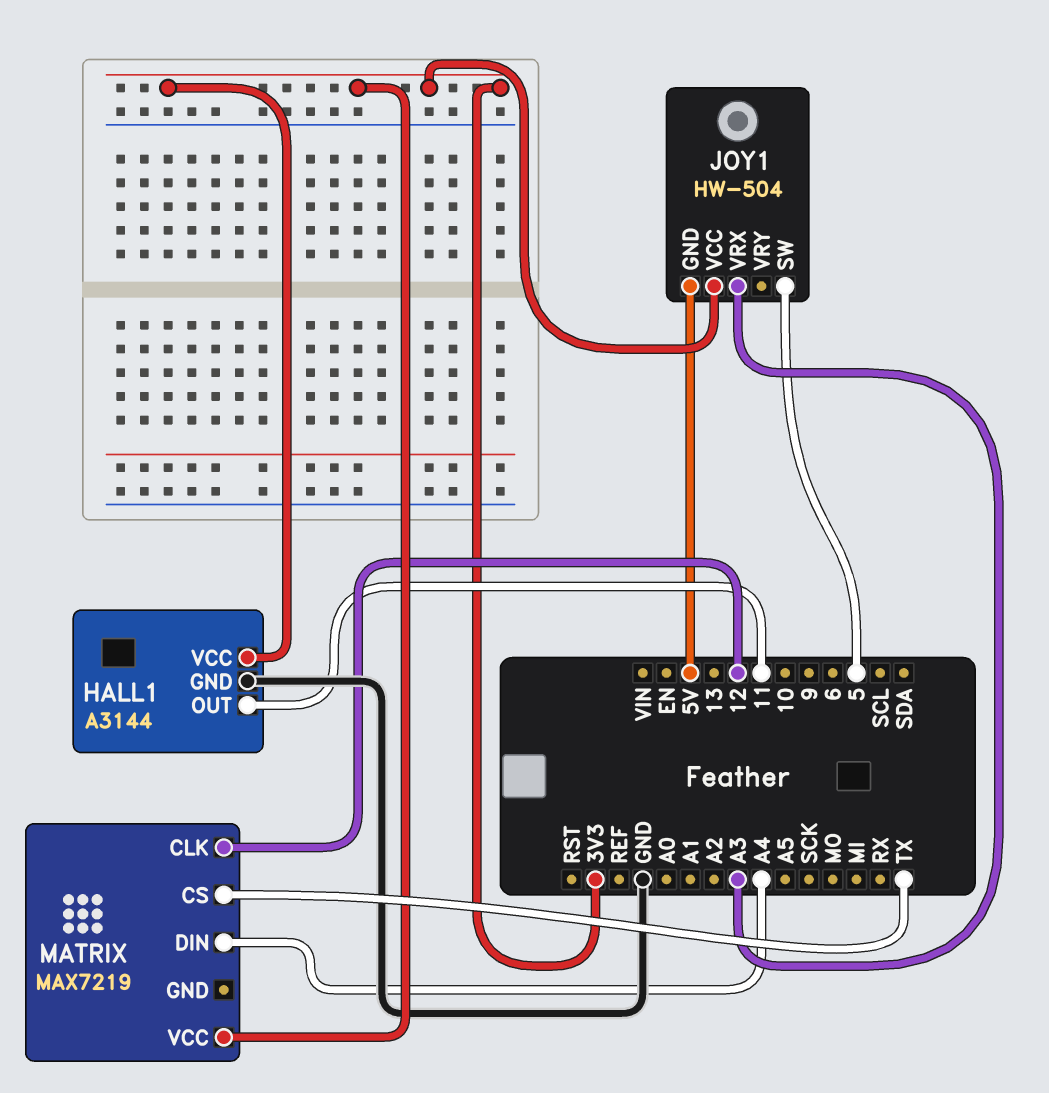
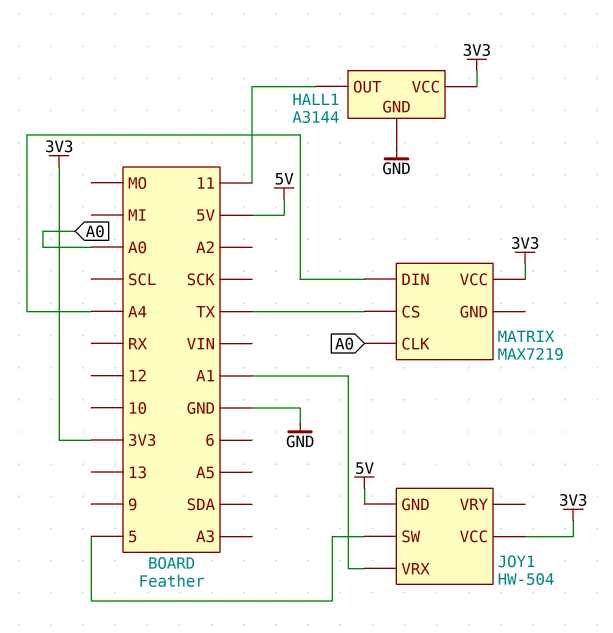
JOY1 pin VRX: A3 -> A1
MATRIX pin CLK: 12 -> A0

